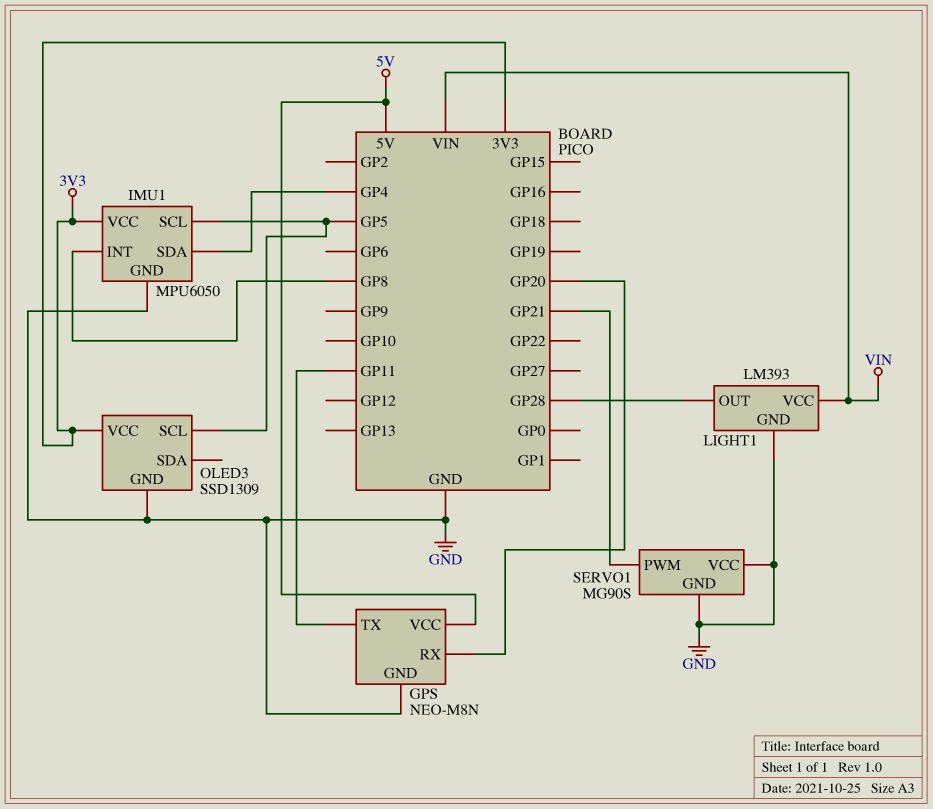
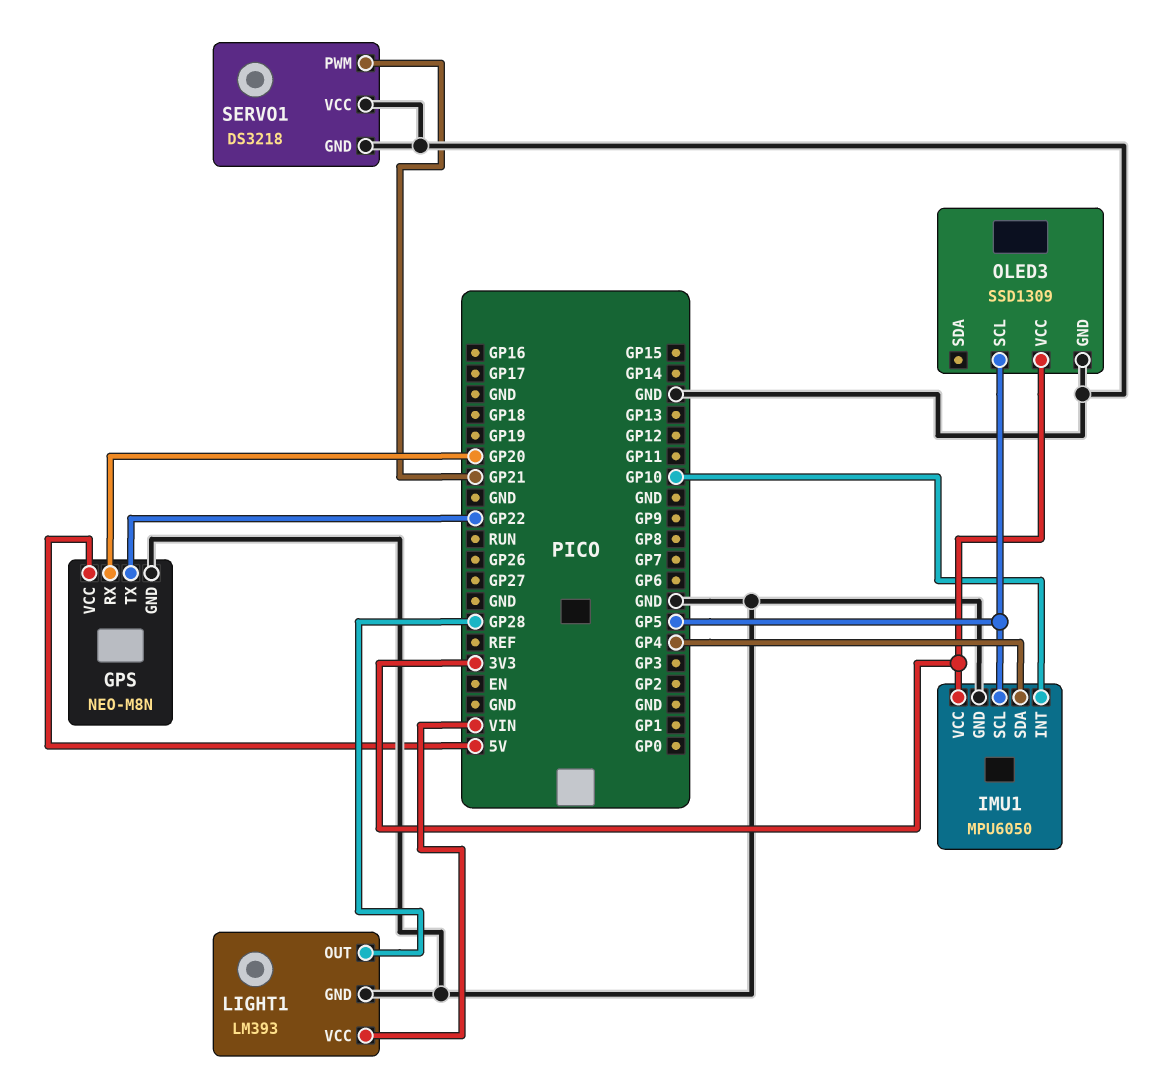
GPS pin TX: GP11 -> GP22
IMU1 pin INT: GP8 -> GP10
SERVO1: MG90S -> DS3218

